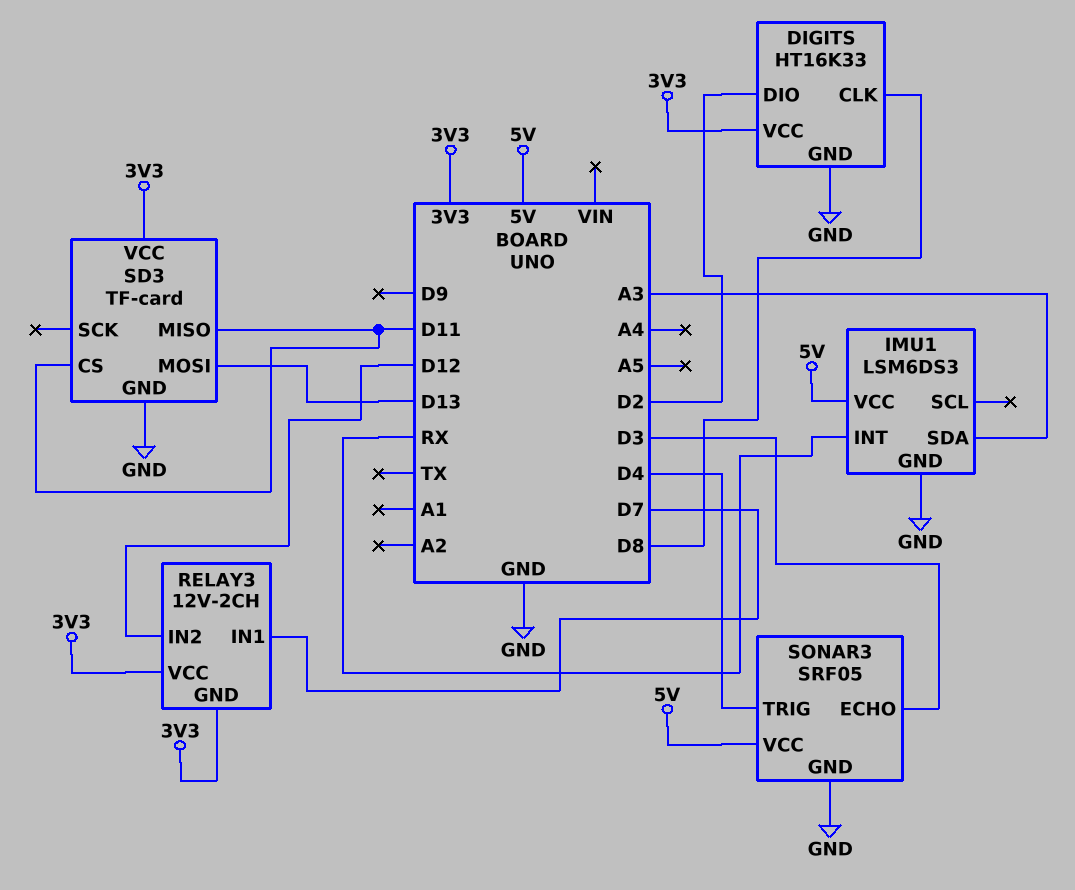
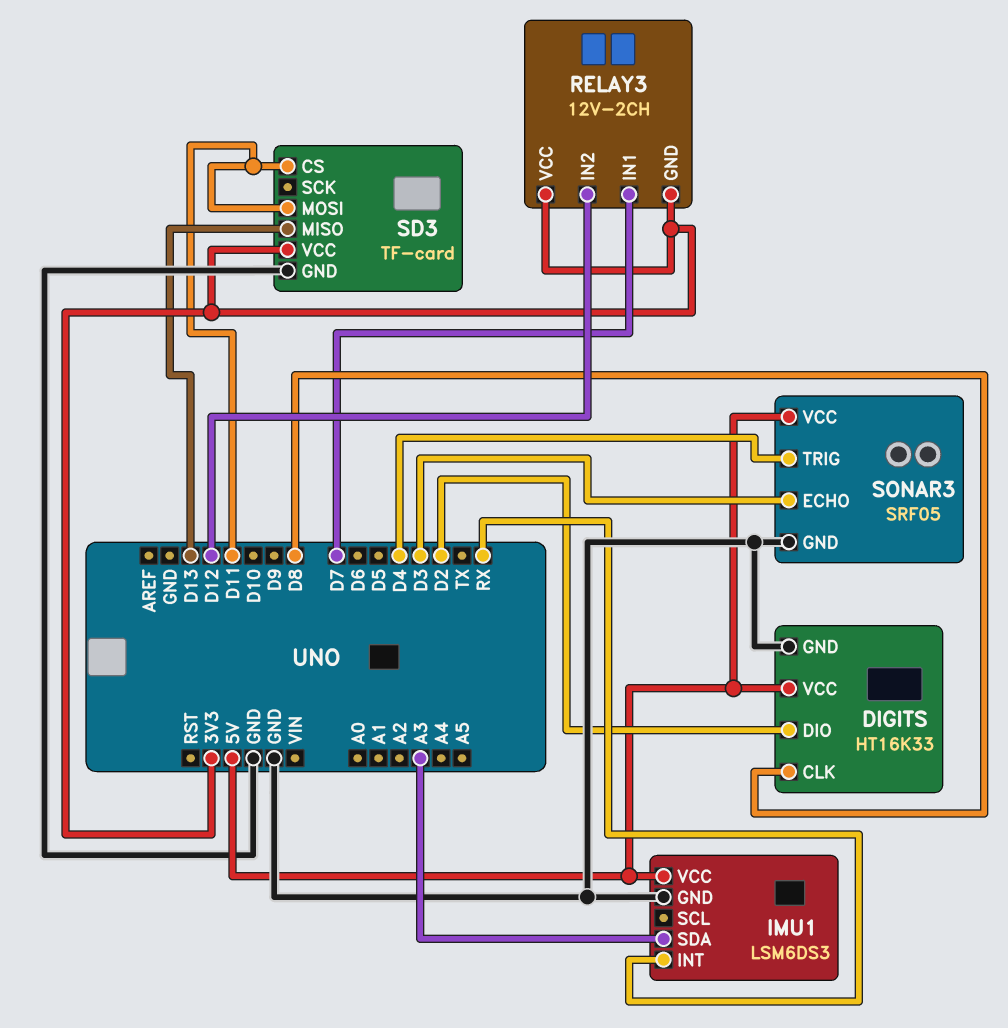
DIGITS pin VCC: 3V3 -> 5V
SD3 pin MISO: D11 -> D13
SD3 pin MOSI: D13 -> D11

